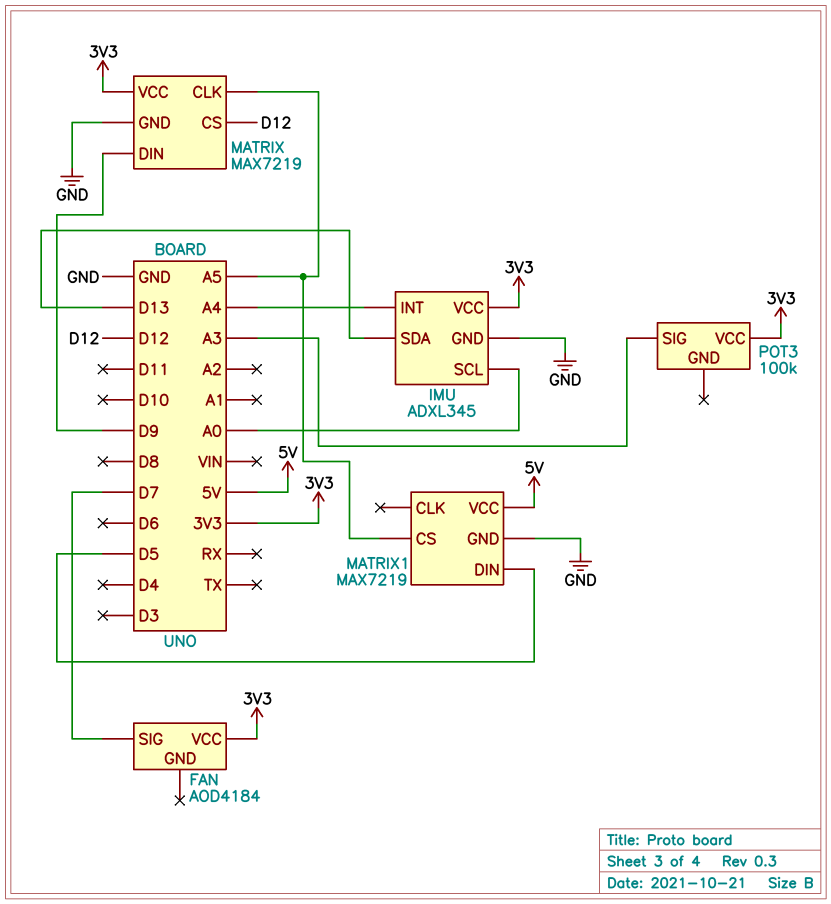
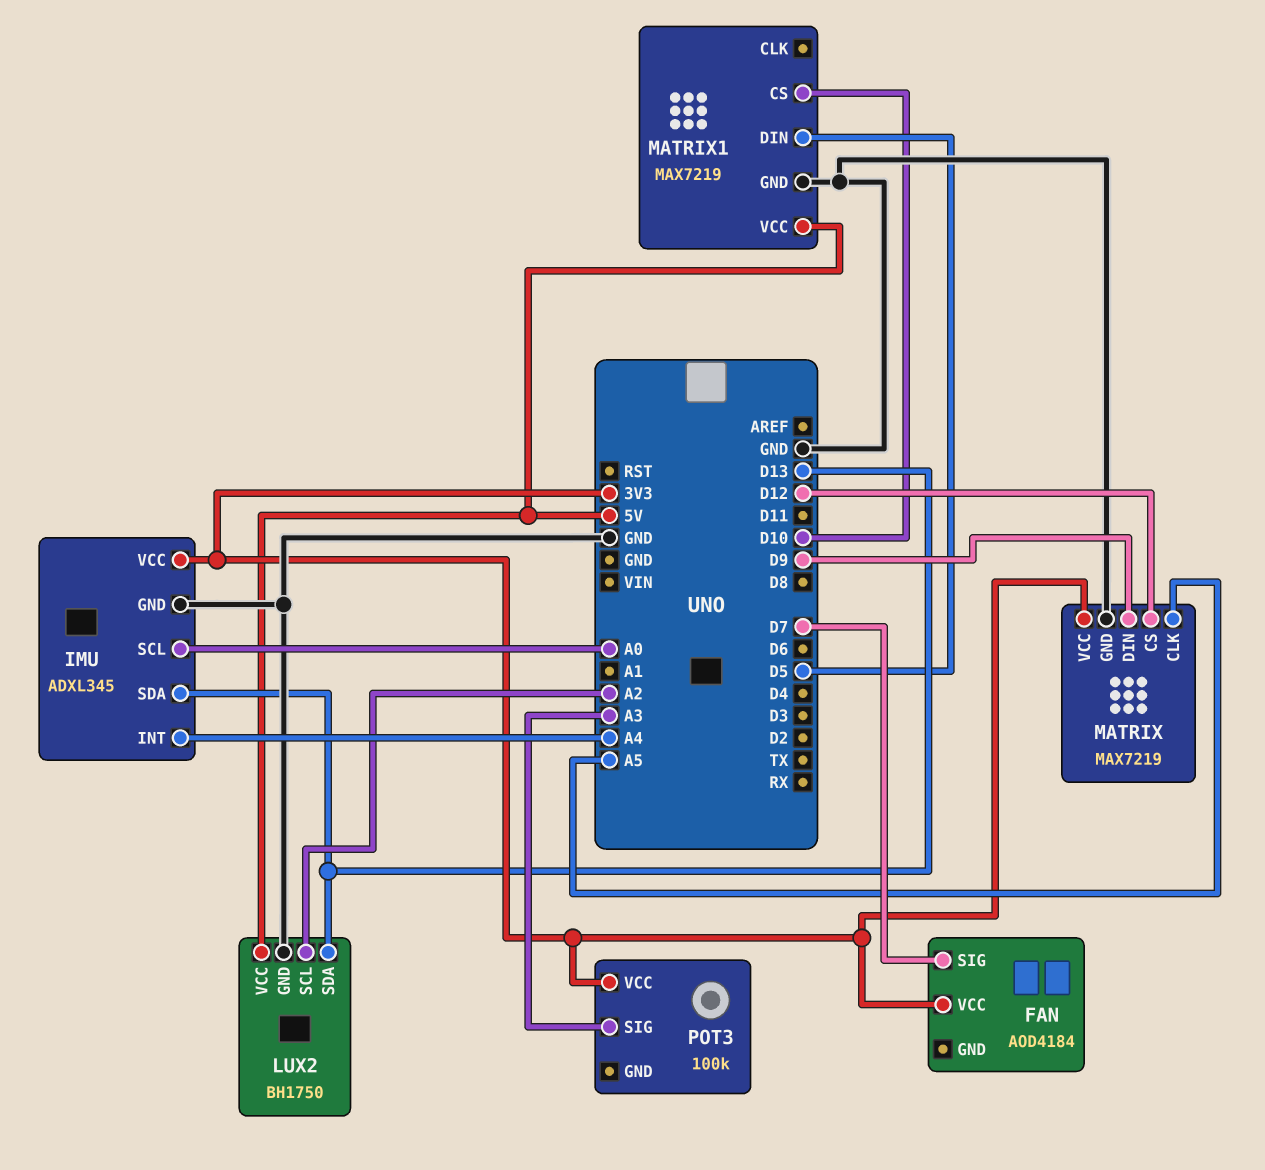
LUX2: none -> BH1750
LUX2 pin GND: none -> GND
LUX2 pin SCL: none -> A2
LUX2 pin SDA: none -> D13
LUX2 pin VCC: none -> 5V
MATRIX1 pin CS: A5 -> D10

